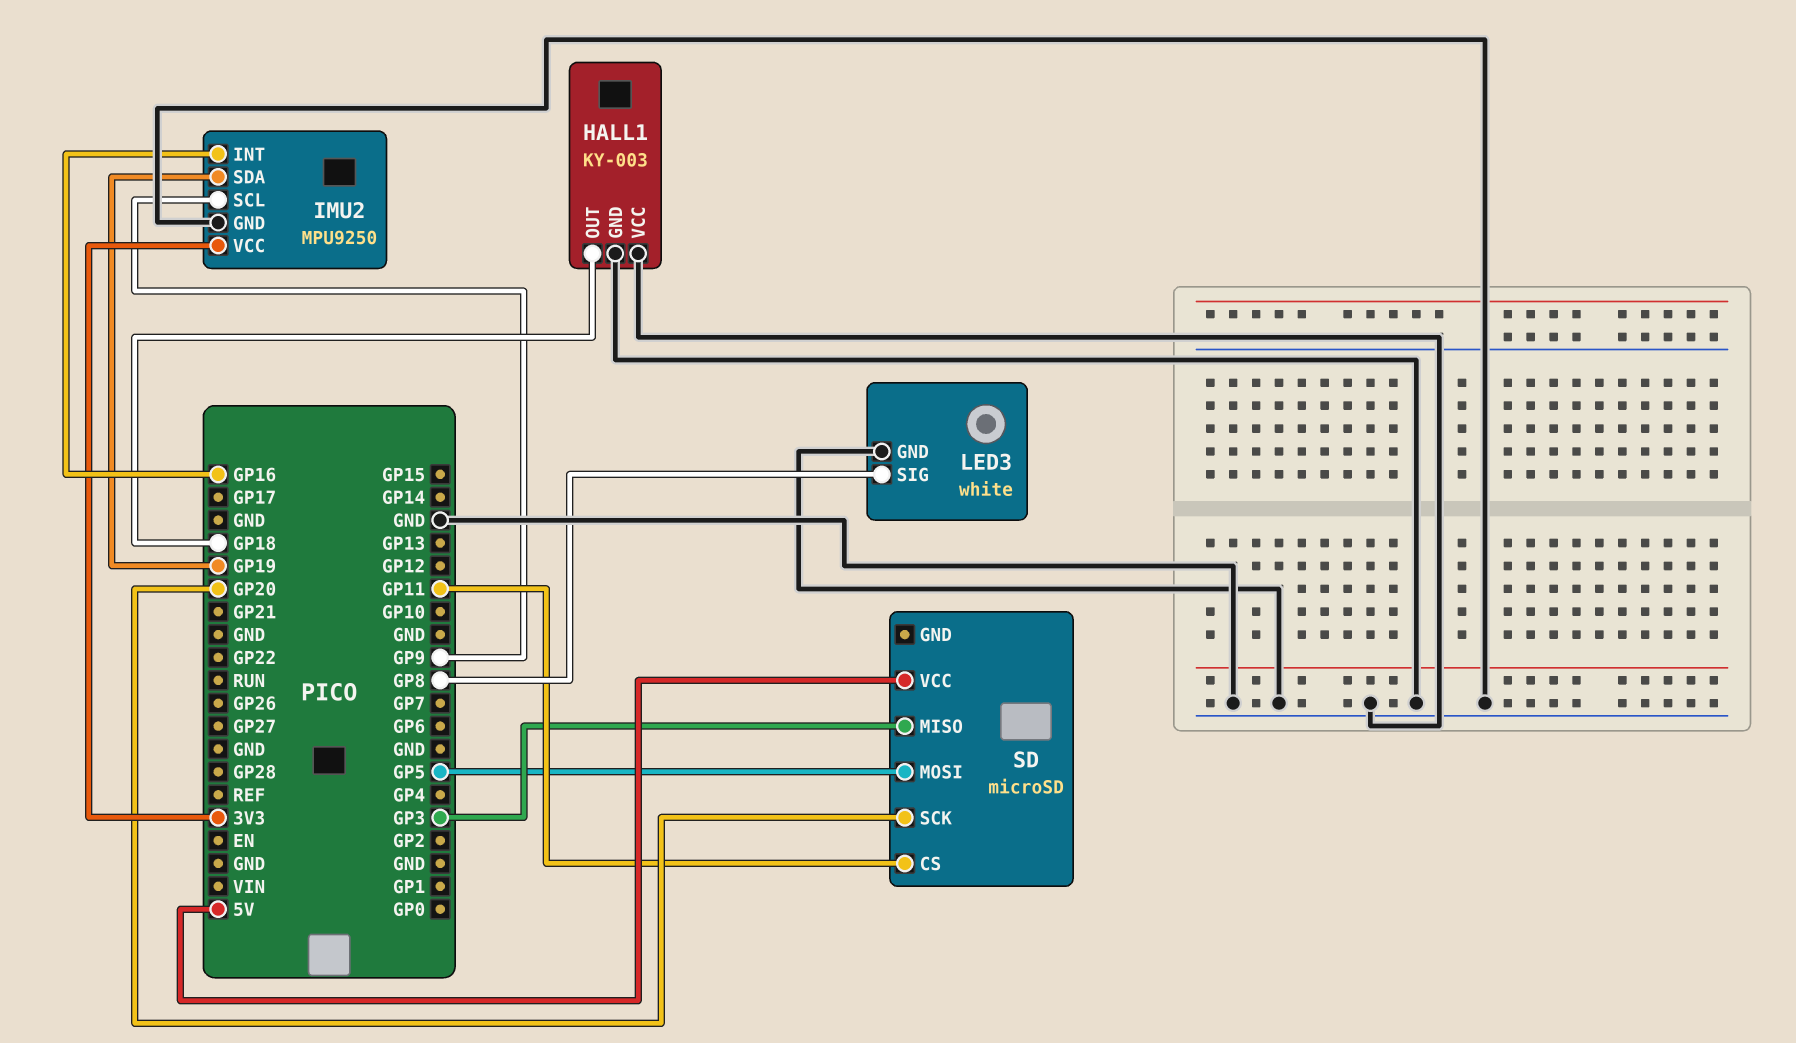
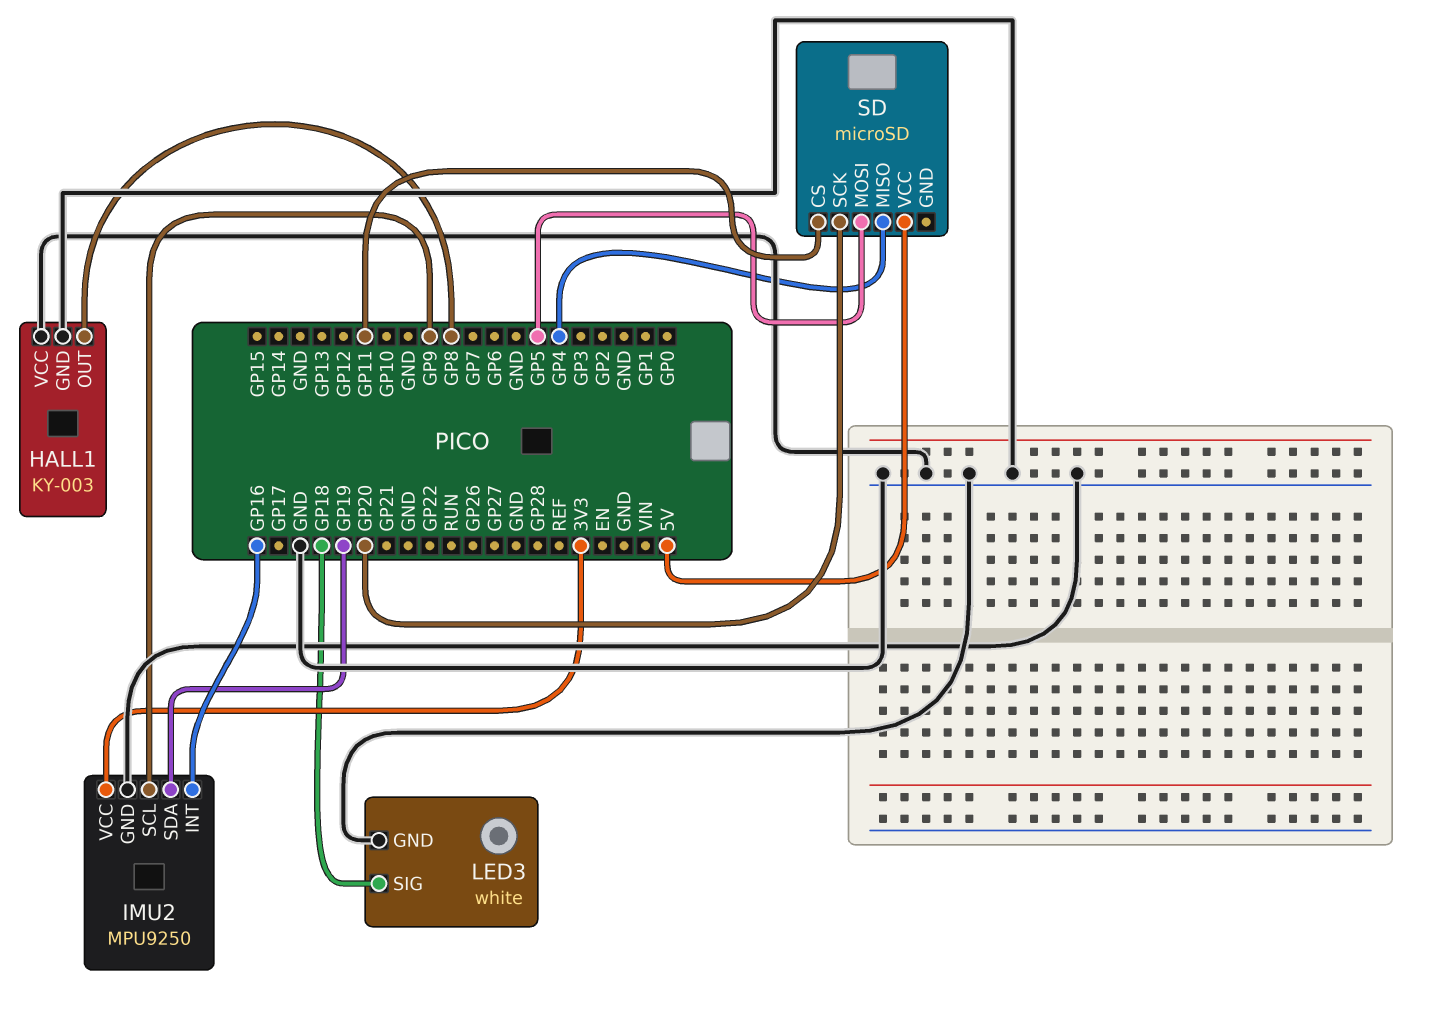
HALL1 pin OUT: GP18 -> GP8
LED3 pin SIG: GP8 -> GP18
SD pin MISO: GP3 -> GP4

